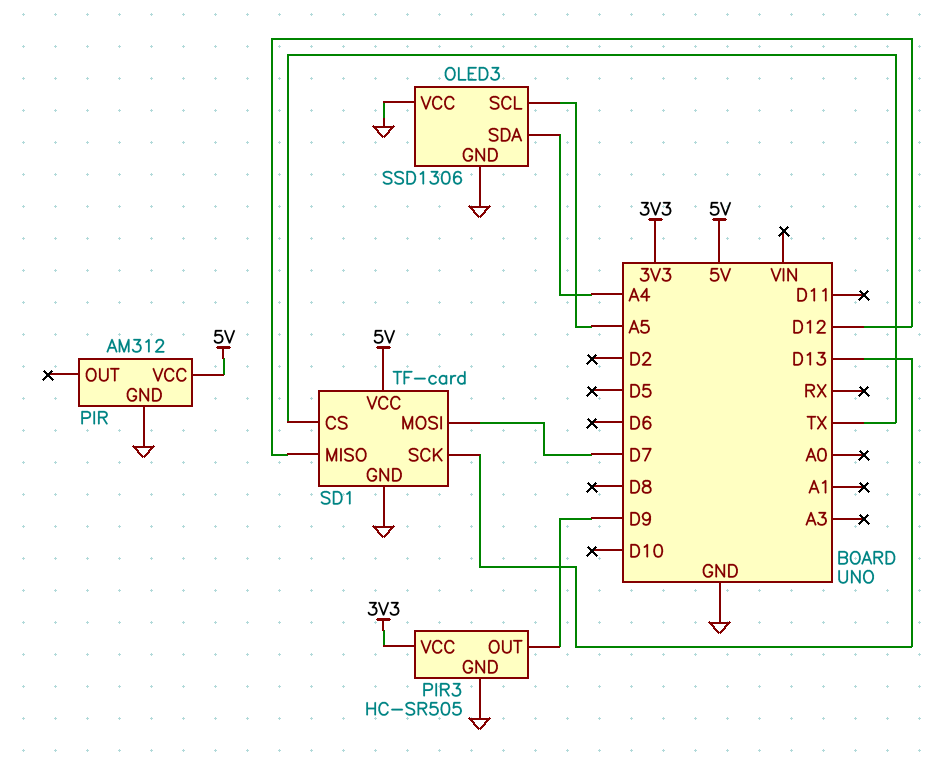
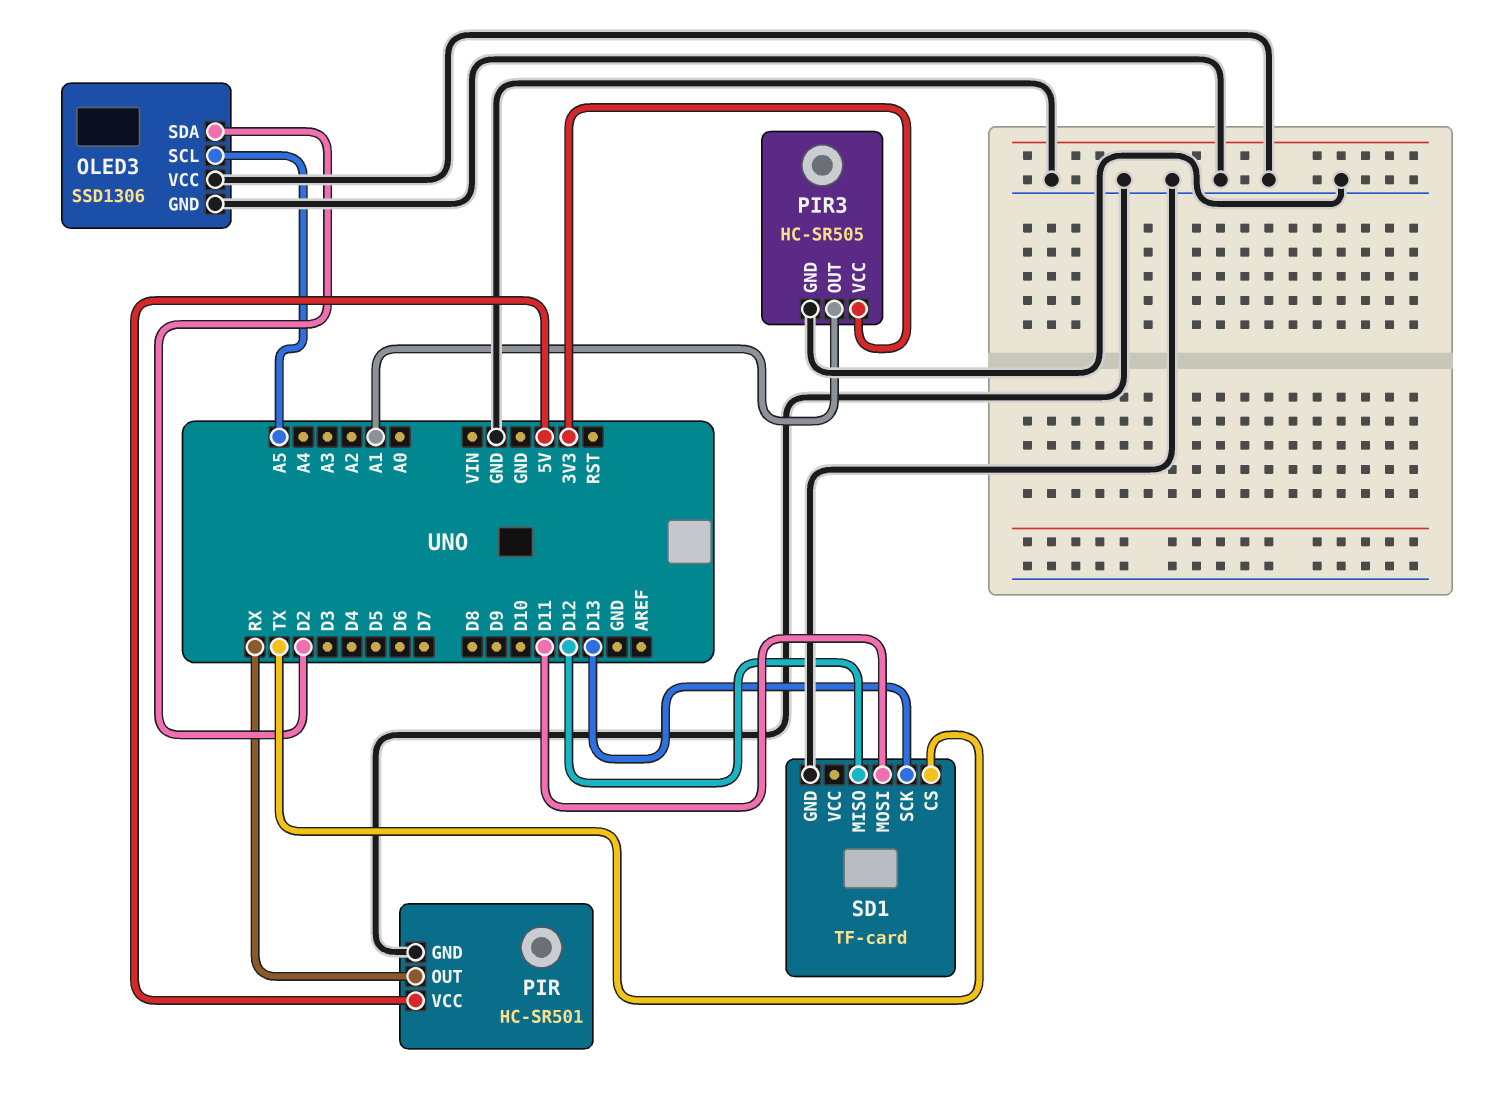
OLED3 pin SDA: A4 -> D2
PIR: AM312 -> HC-SR501
PIR pin OUT: none -> RX
PIR3 pin OUT: D9 -> A1
SD1 pin MOSI: D7 -> D11
SD1 pin VCC: 5V -> none

